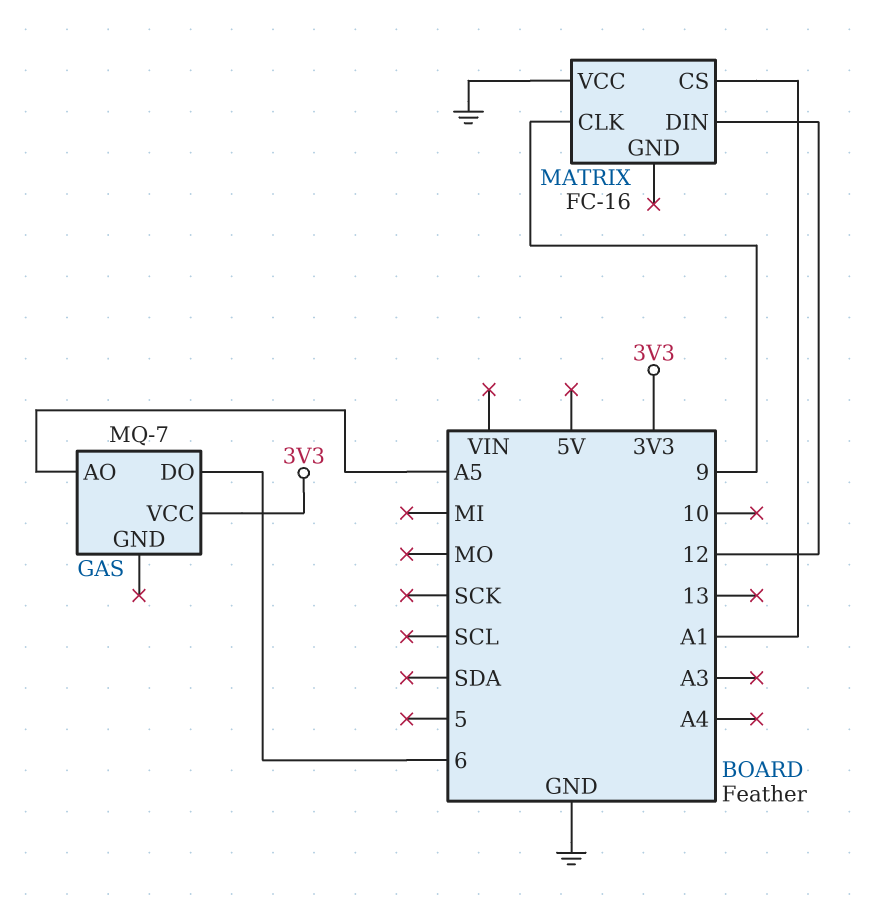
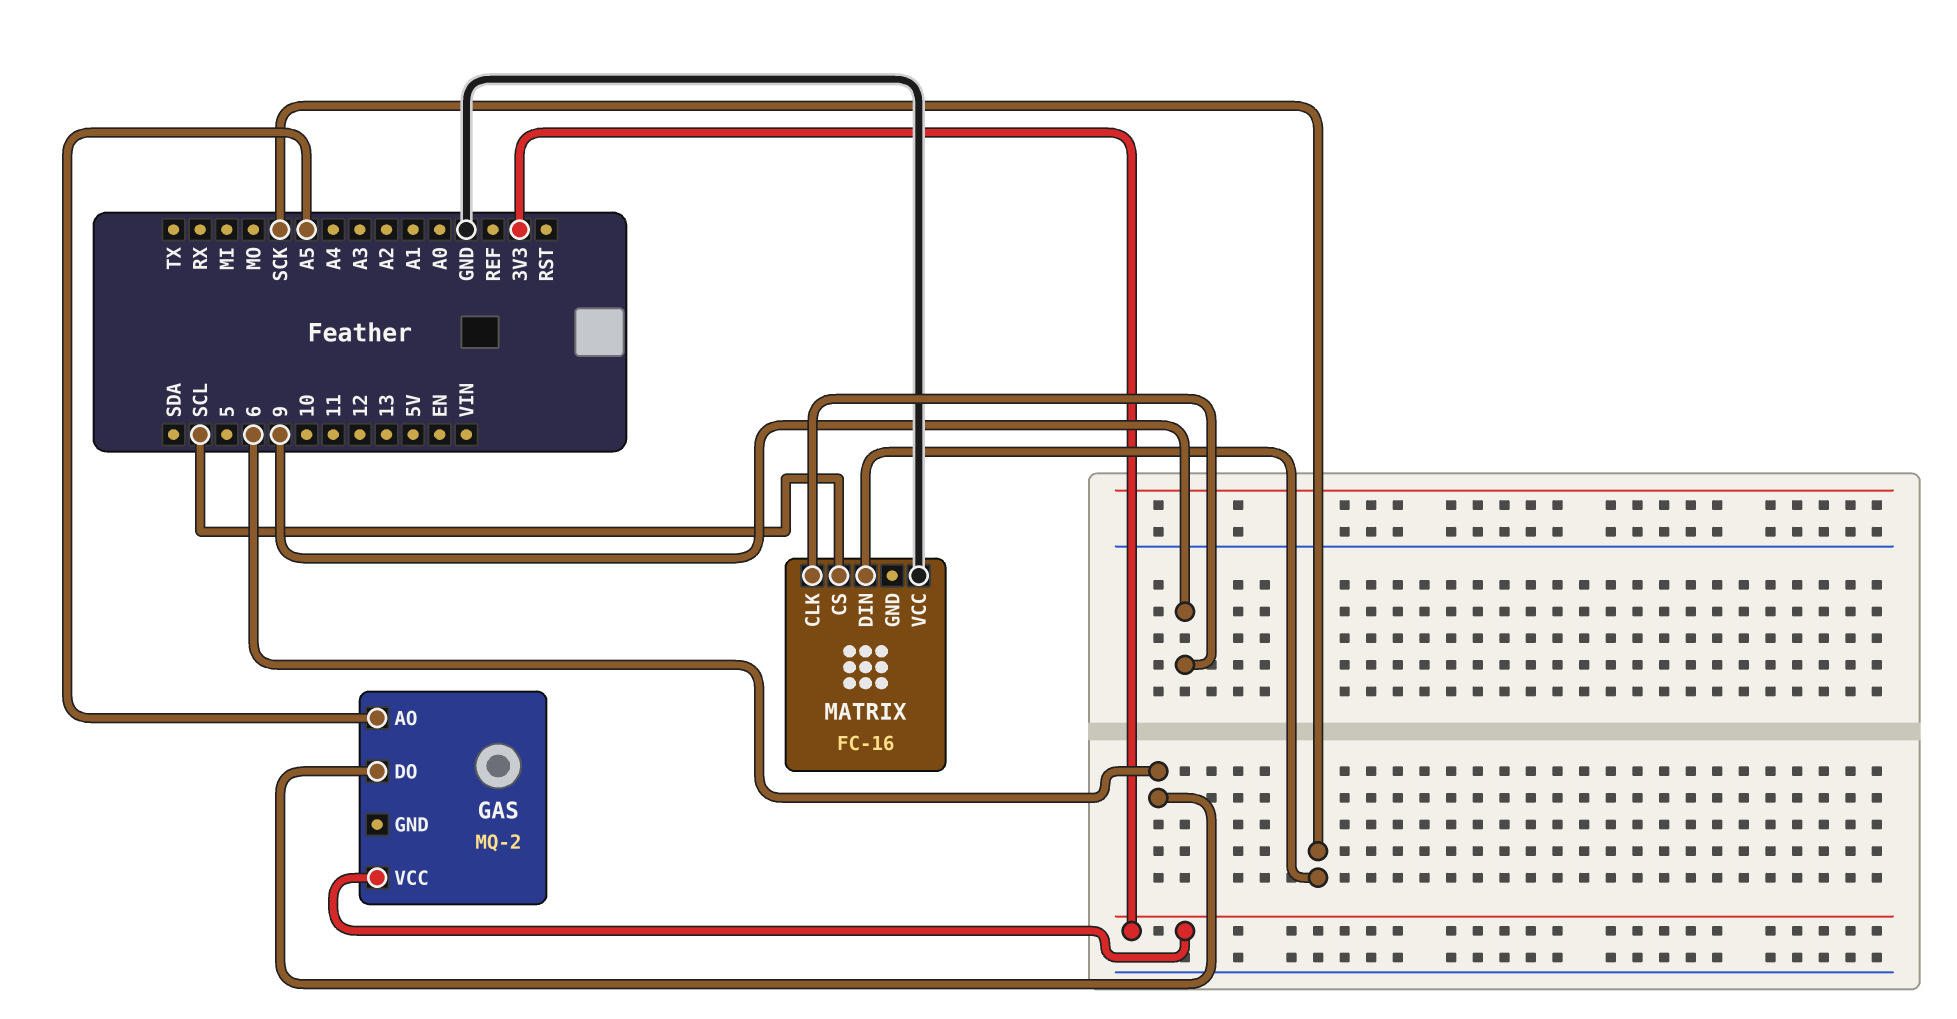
GAS: MQ-7 -> MQ-2
MATRIX pin CS: A1 -> SCL
MATRIX pin DIN: 12 -> SCK

